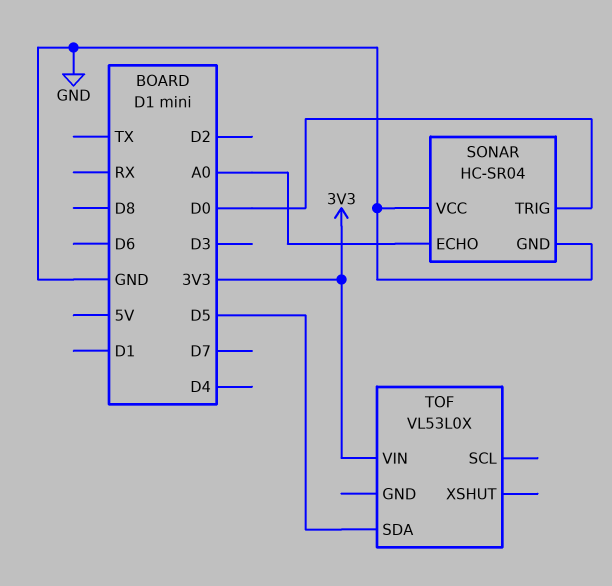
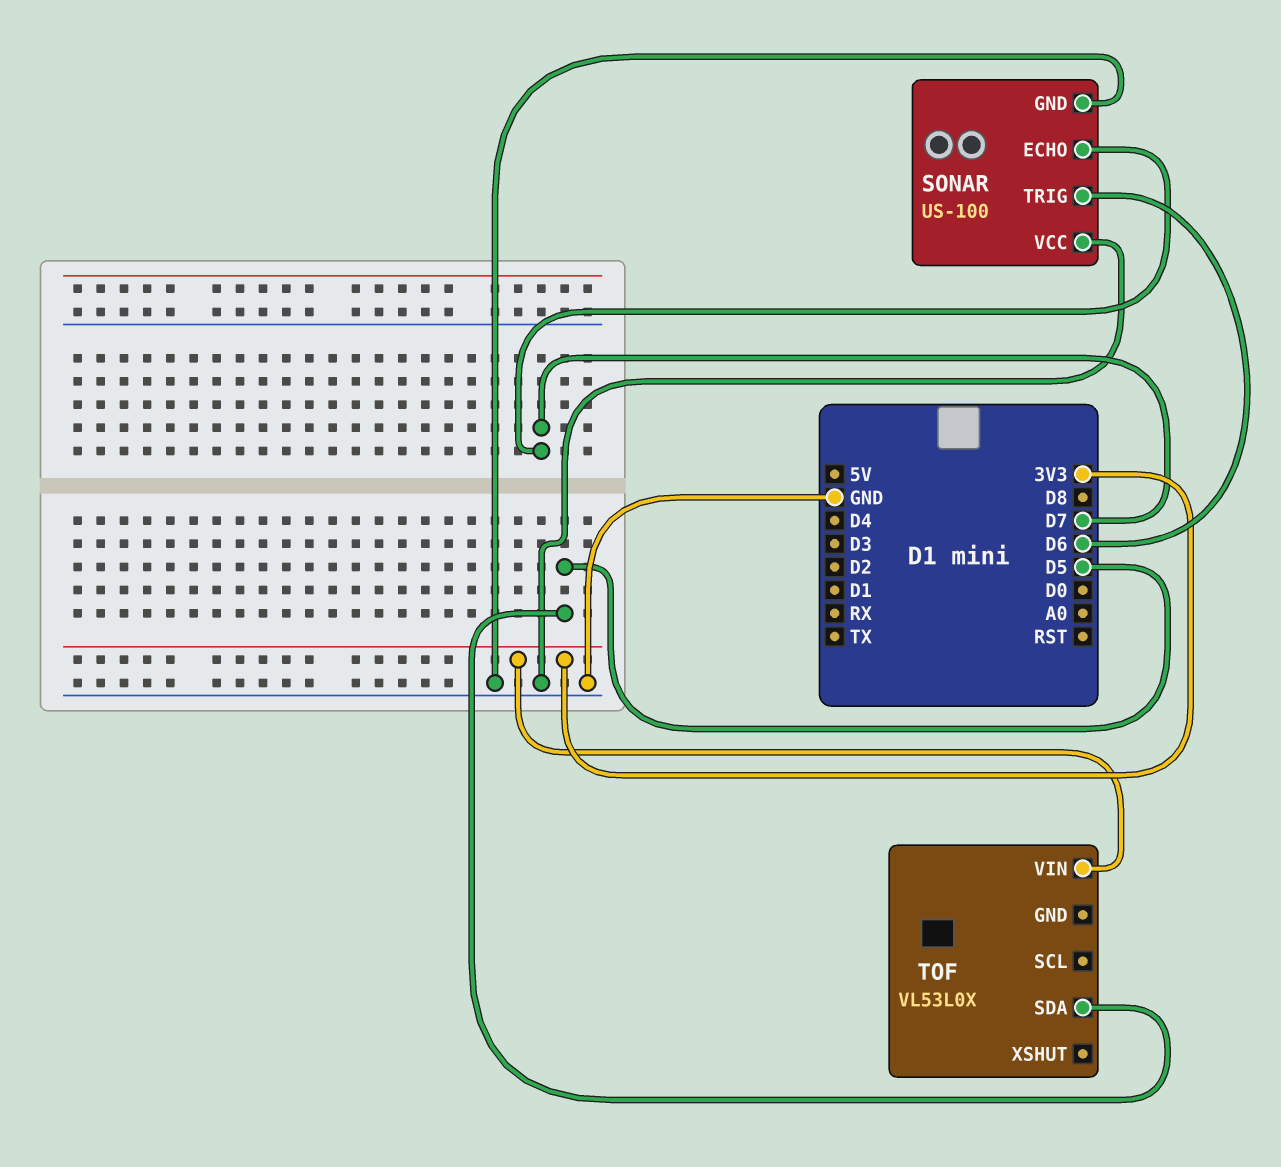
SONAR: HC-SR04 -> US-100
SONAR pin ECHO: A0 -> D7
SONAR pin TRIG: D0 -> D6

